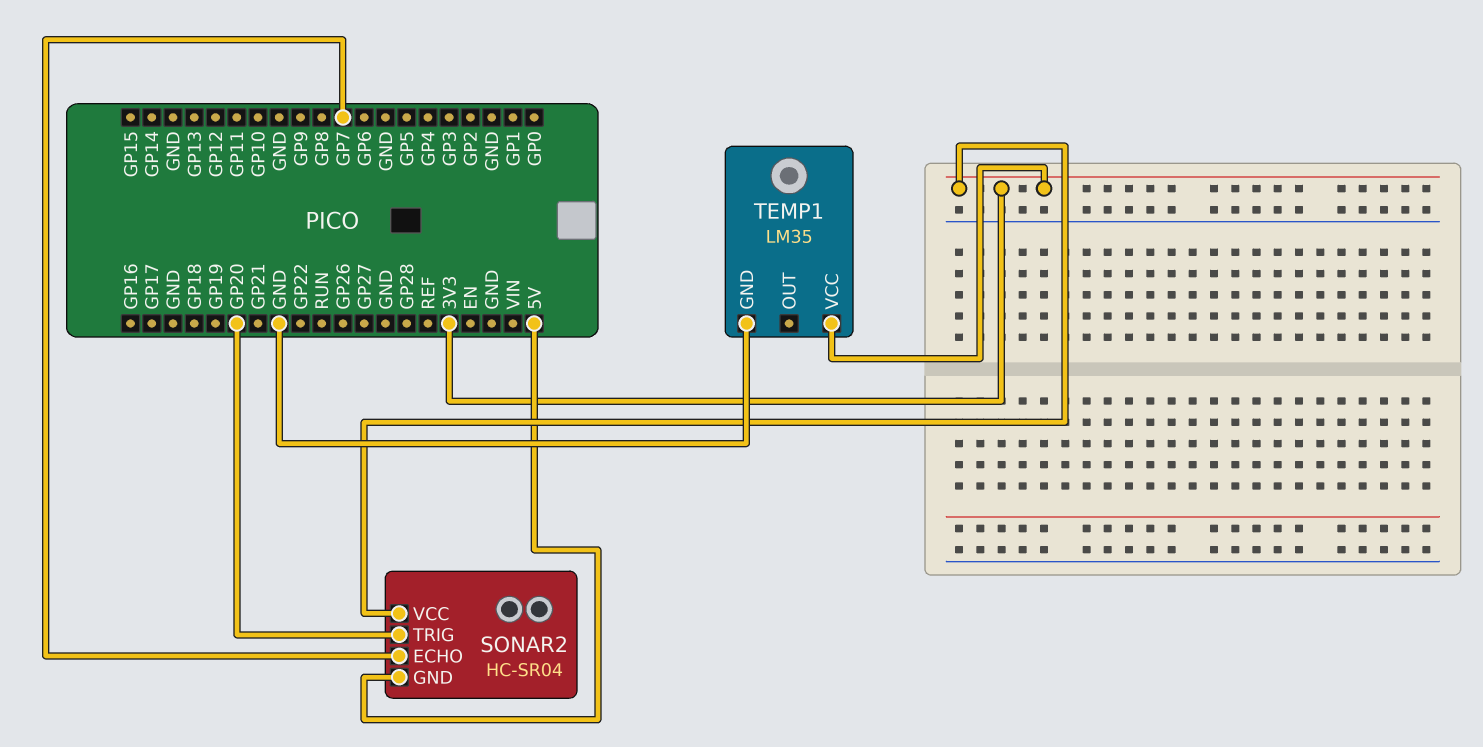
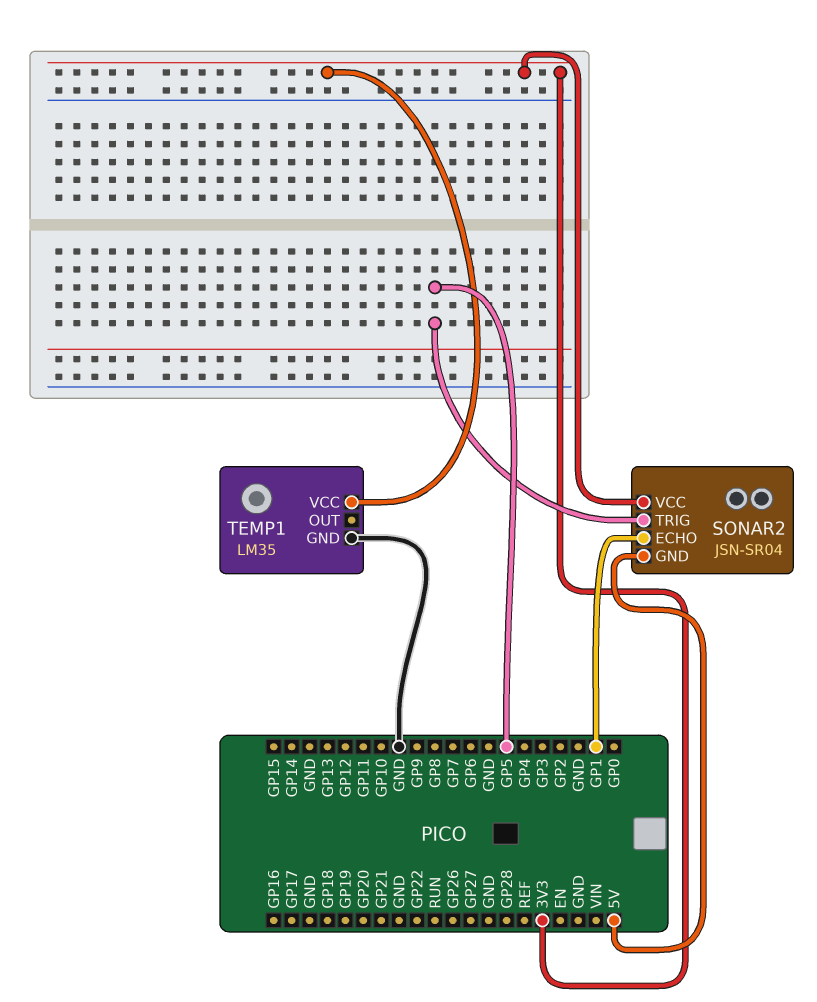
SONAR2: HC-SR04 -> JSN-SR04
SONAR2 pin ECHO: GP7 -> GP1
SONAR2 pin TRIG: GP20 -> GP5

